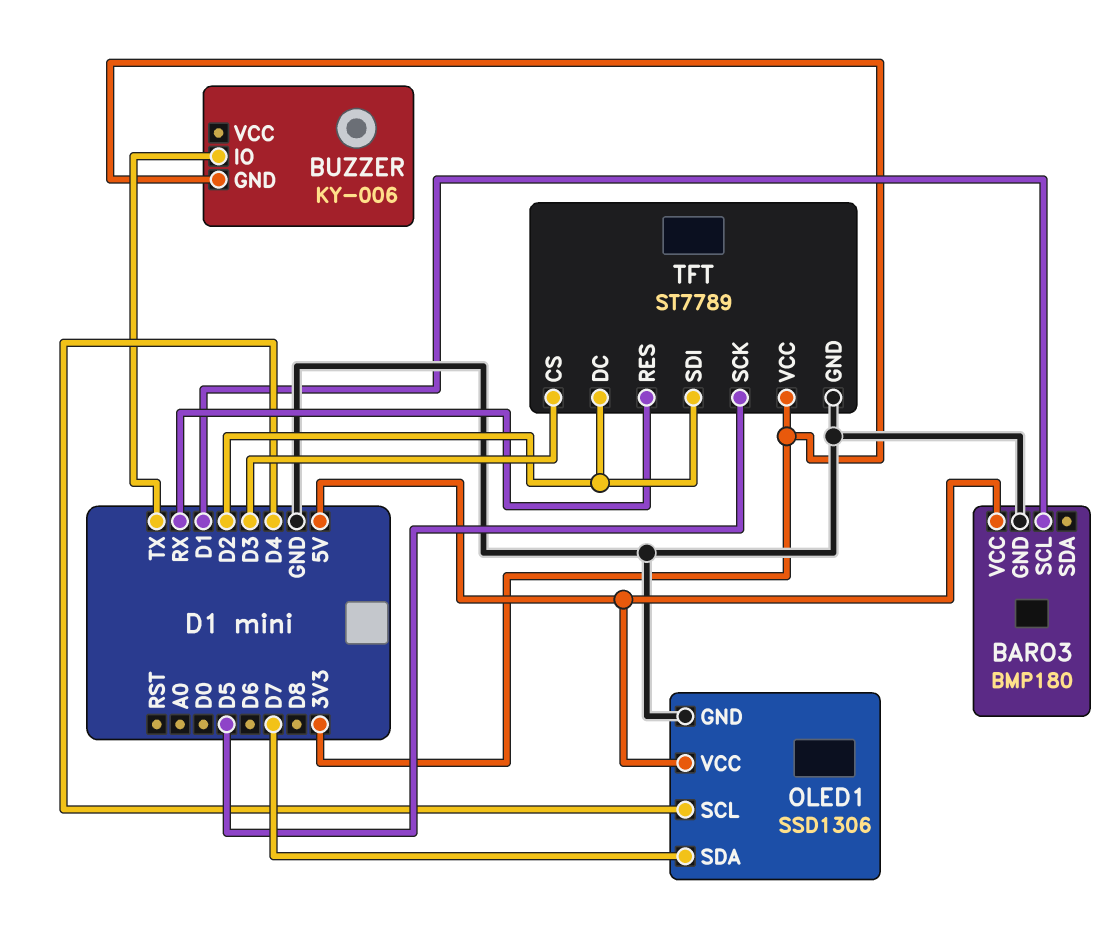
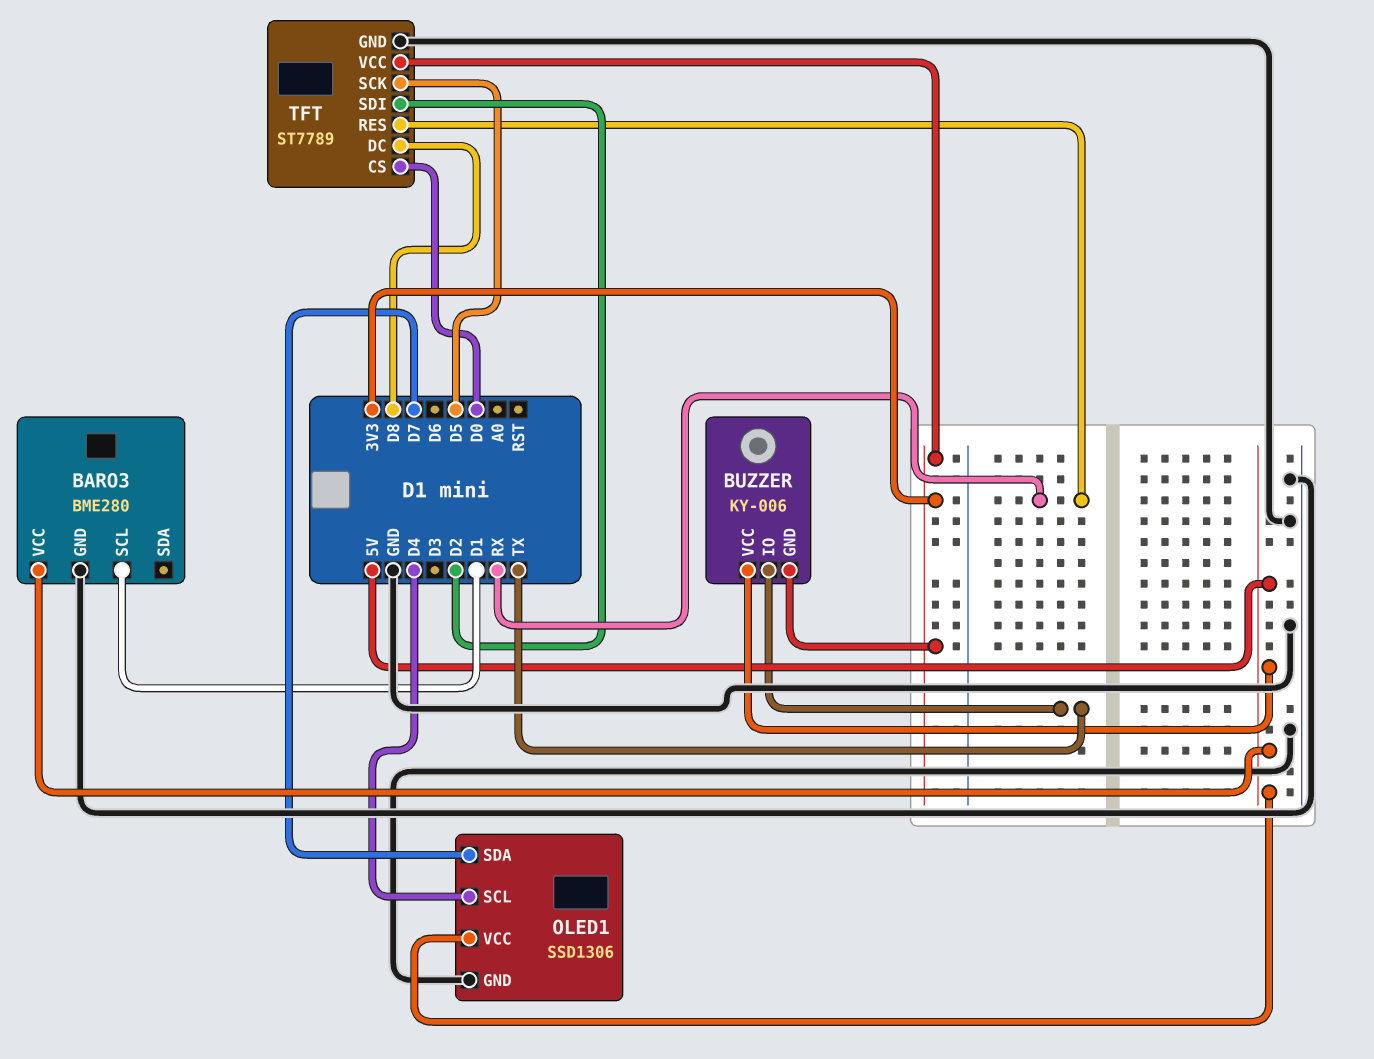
BARO3: BMP180 -> BME280
BUZZER pin VCC: none -> 5V
TFT pin CS: D3 -> D0
TFT pin DC: D2 -> D8

